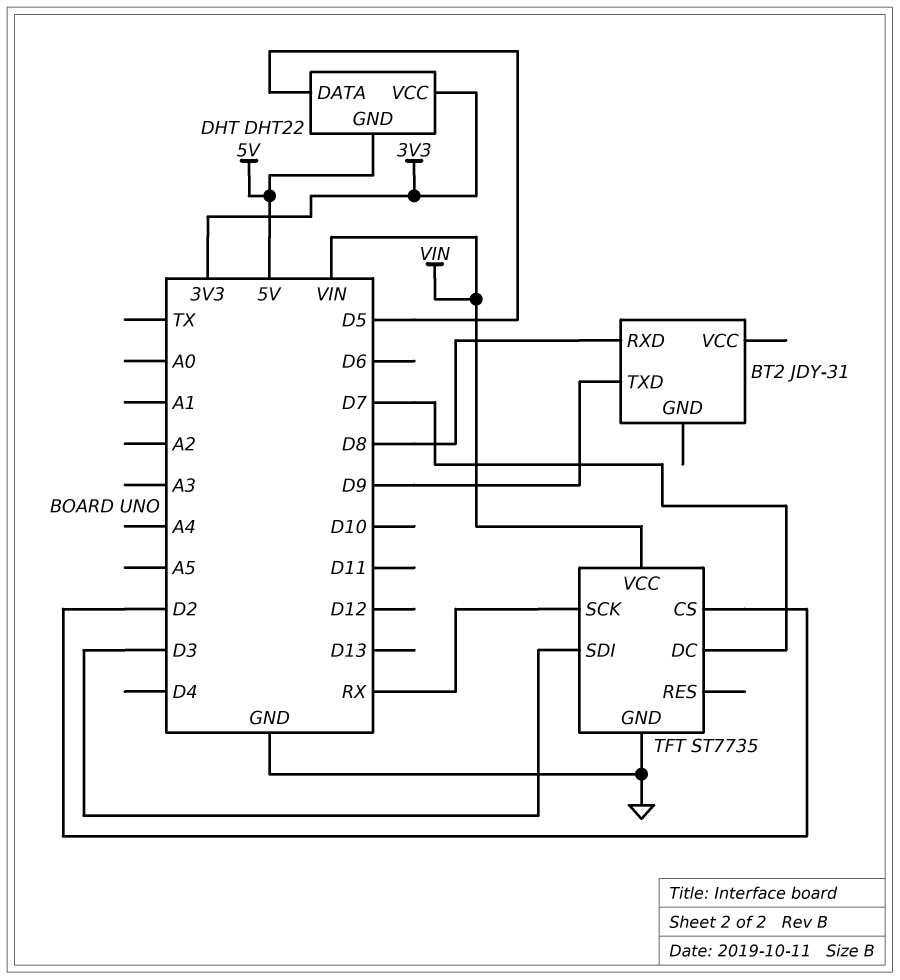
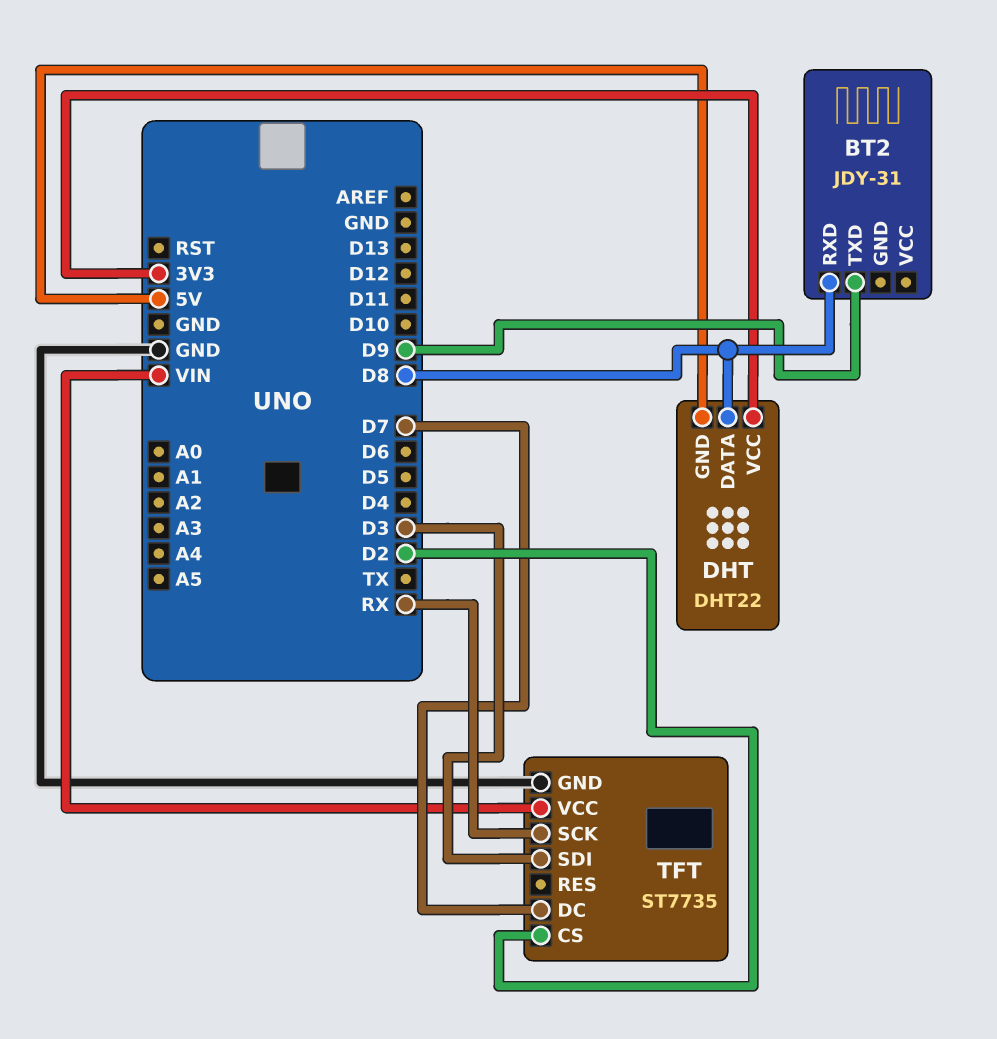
DHT pin DATA: D5 -> D8

